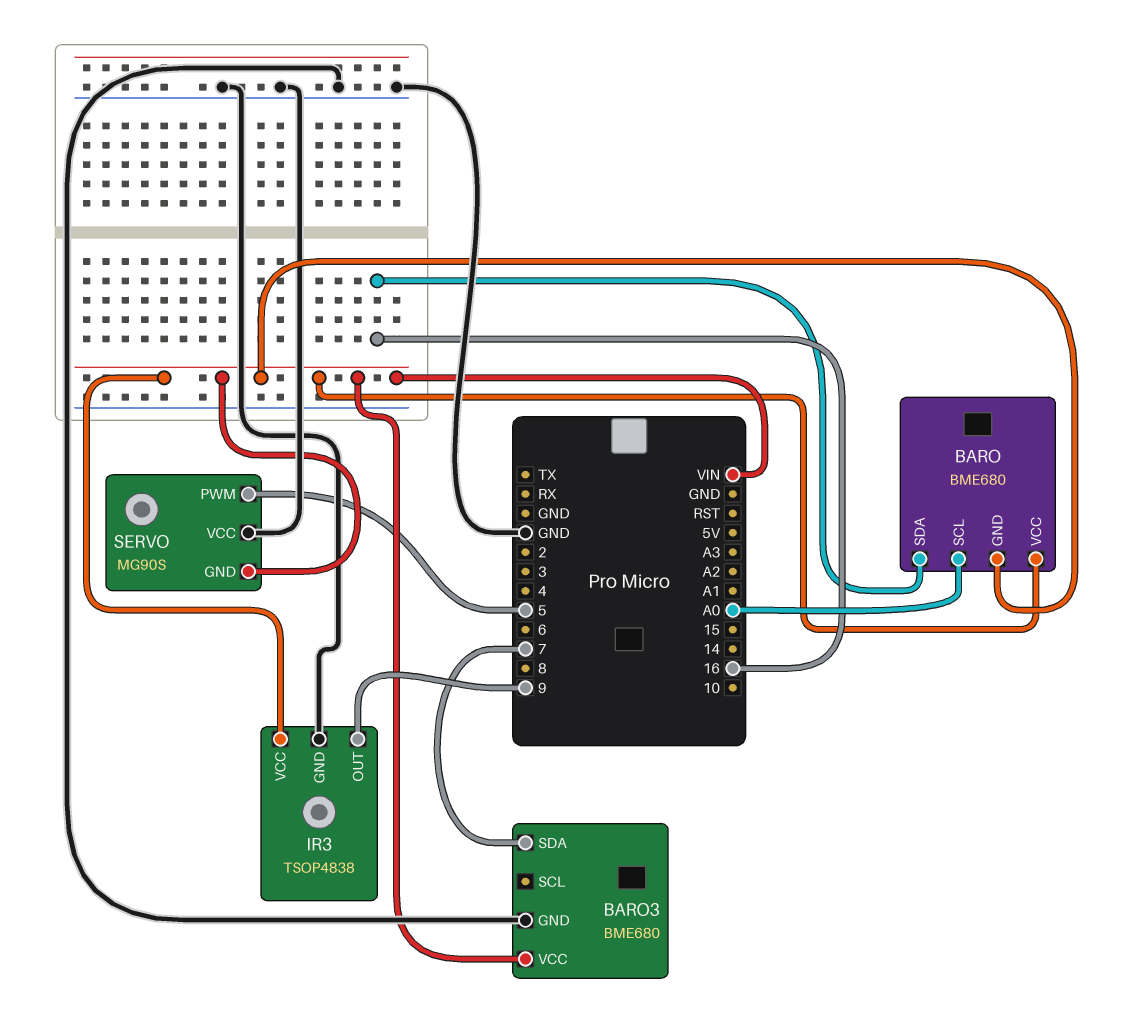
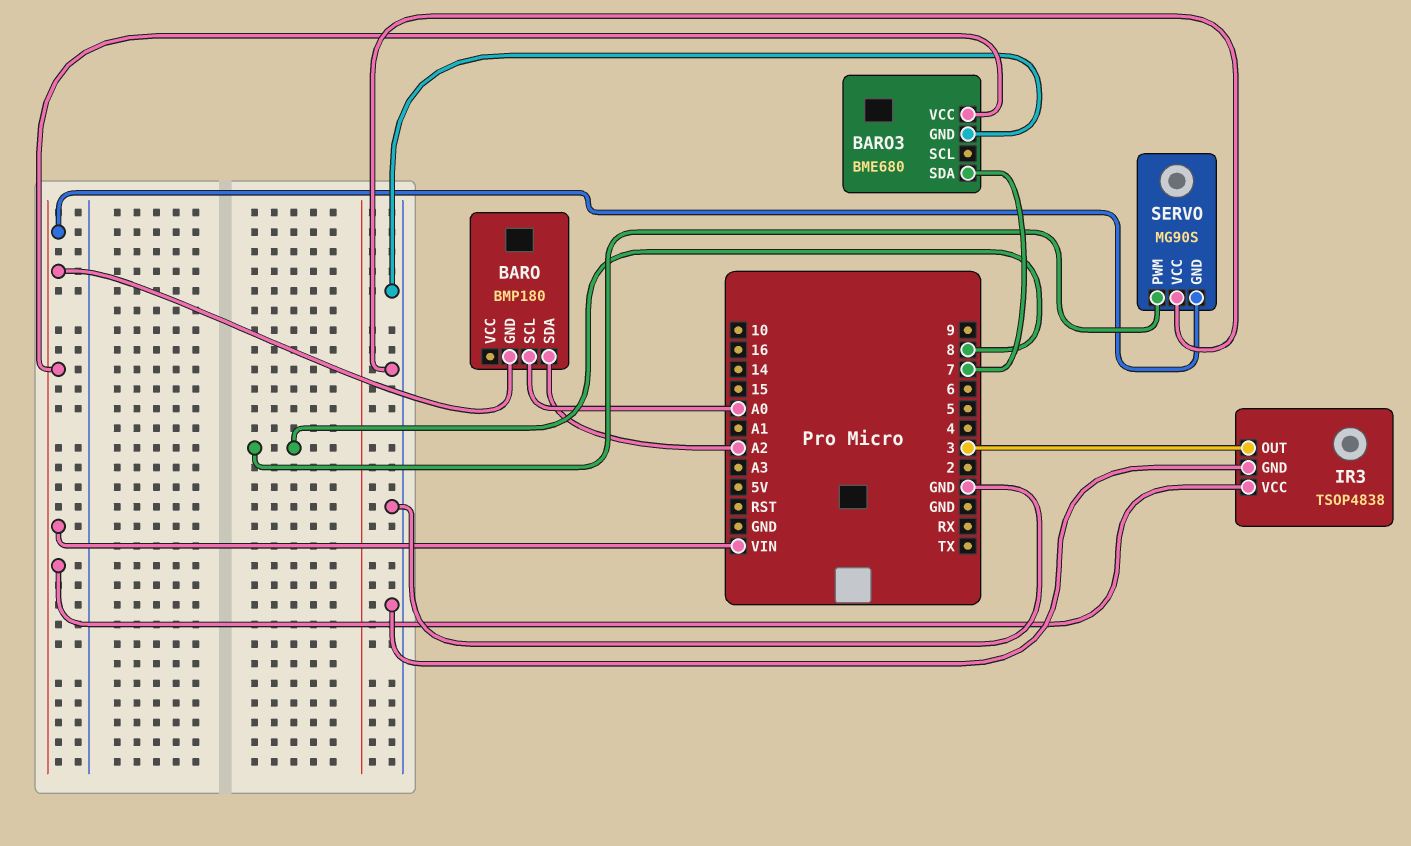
BARO: BME680 -> BMP180
BARO pin SDA: 16 -> A2
BARO pin VCC: VIN -> none
IR3 pin OUT: 9 -> 3
SERVO pin PWM: 5 -> 8

